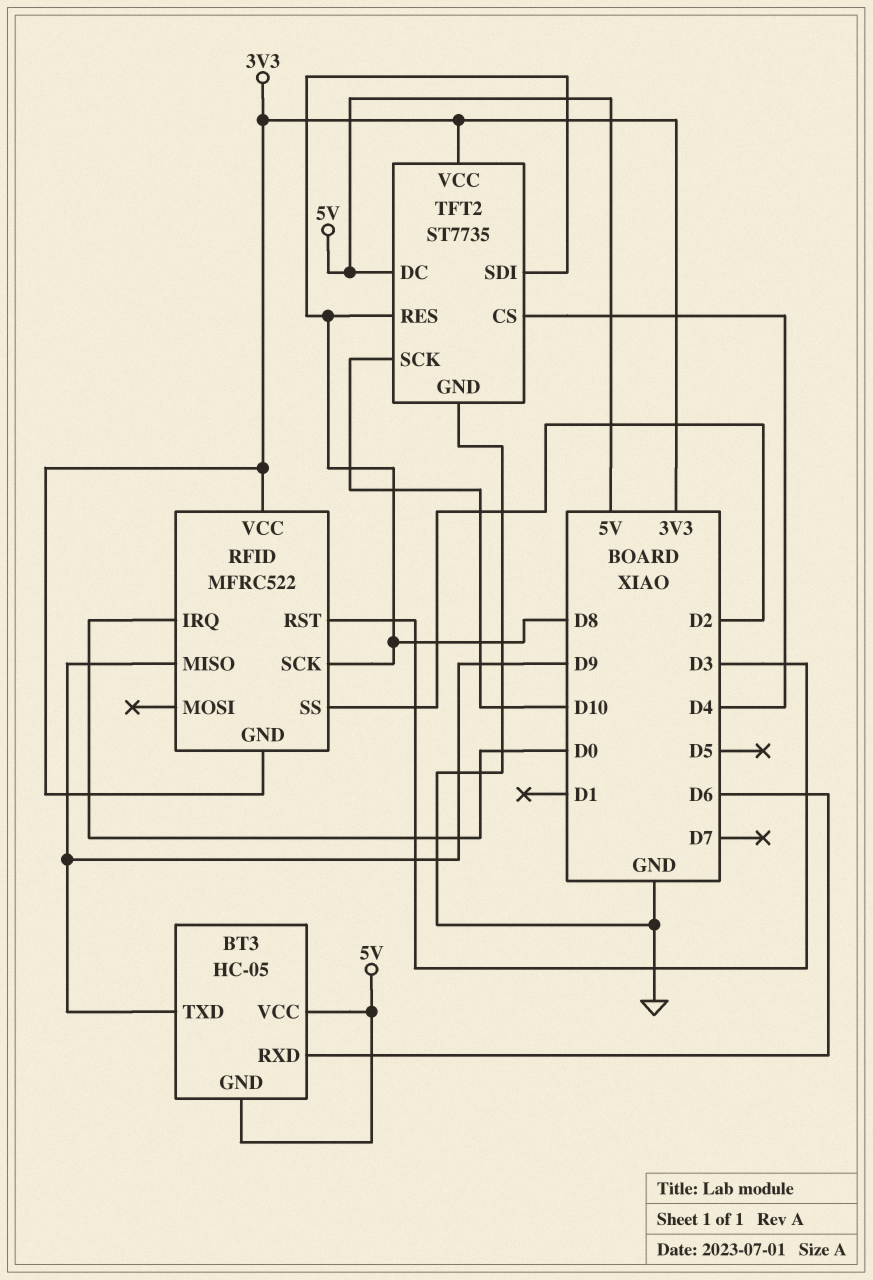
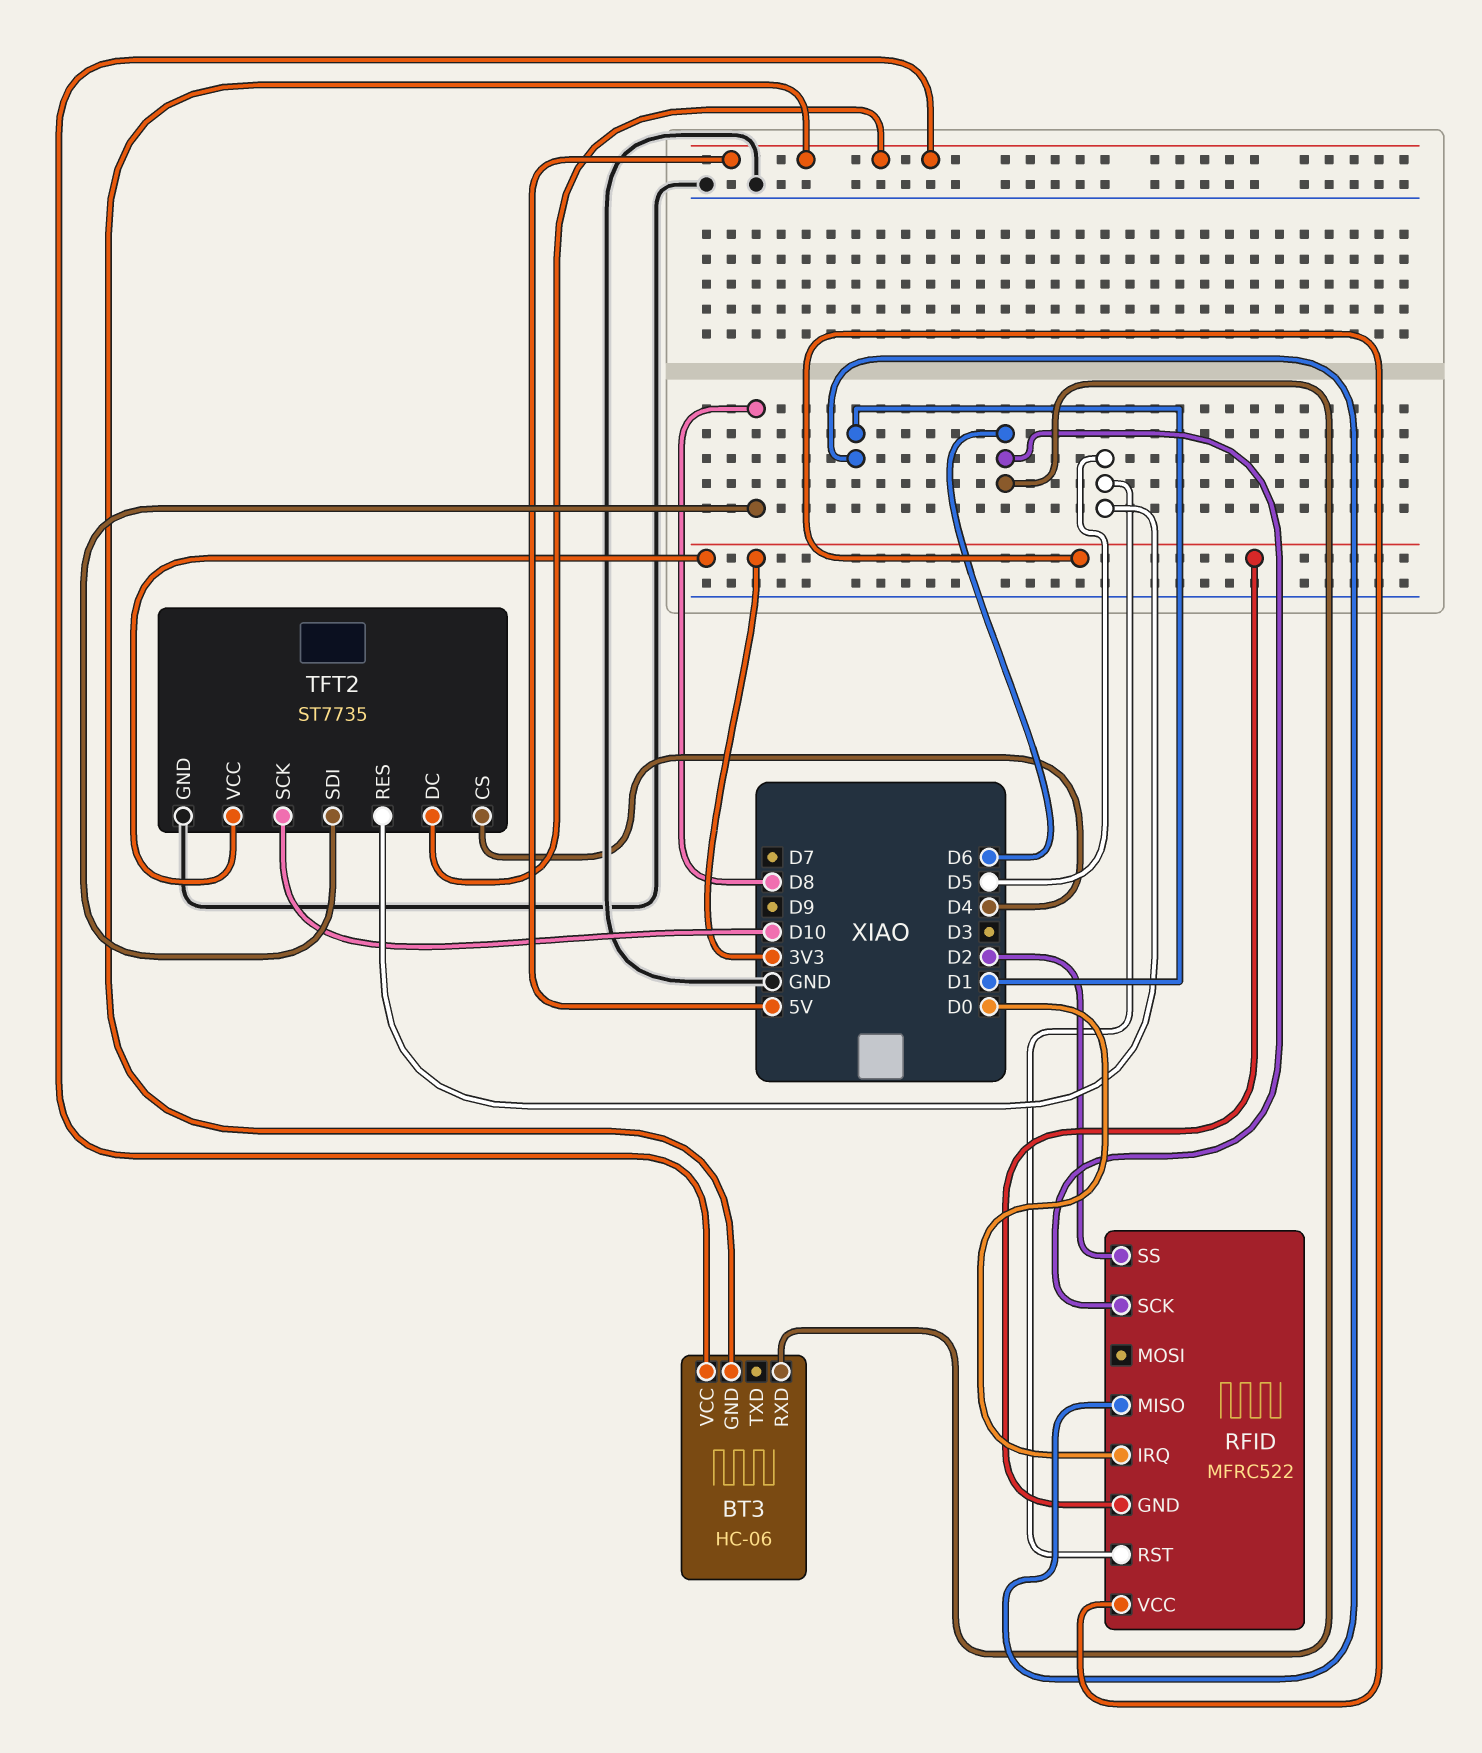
BT3: HC-05 -> HC-06
BT3 pin TXD: D9 -> none
RFID pin MISO: D9 -> D1
RFID pin RST: D3 -> D5
RFID pin SCK: D8 -> D6
TFT2 pin RES: D8 -> D5

